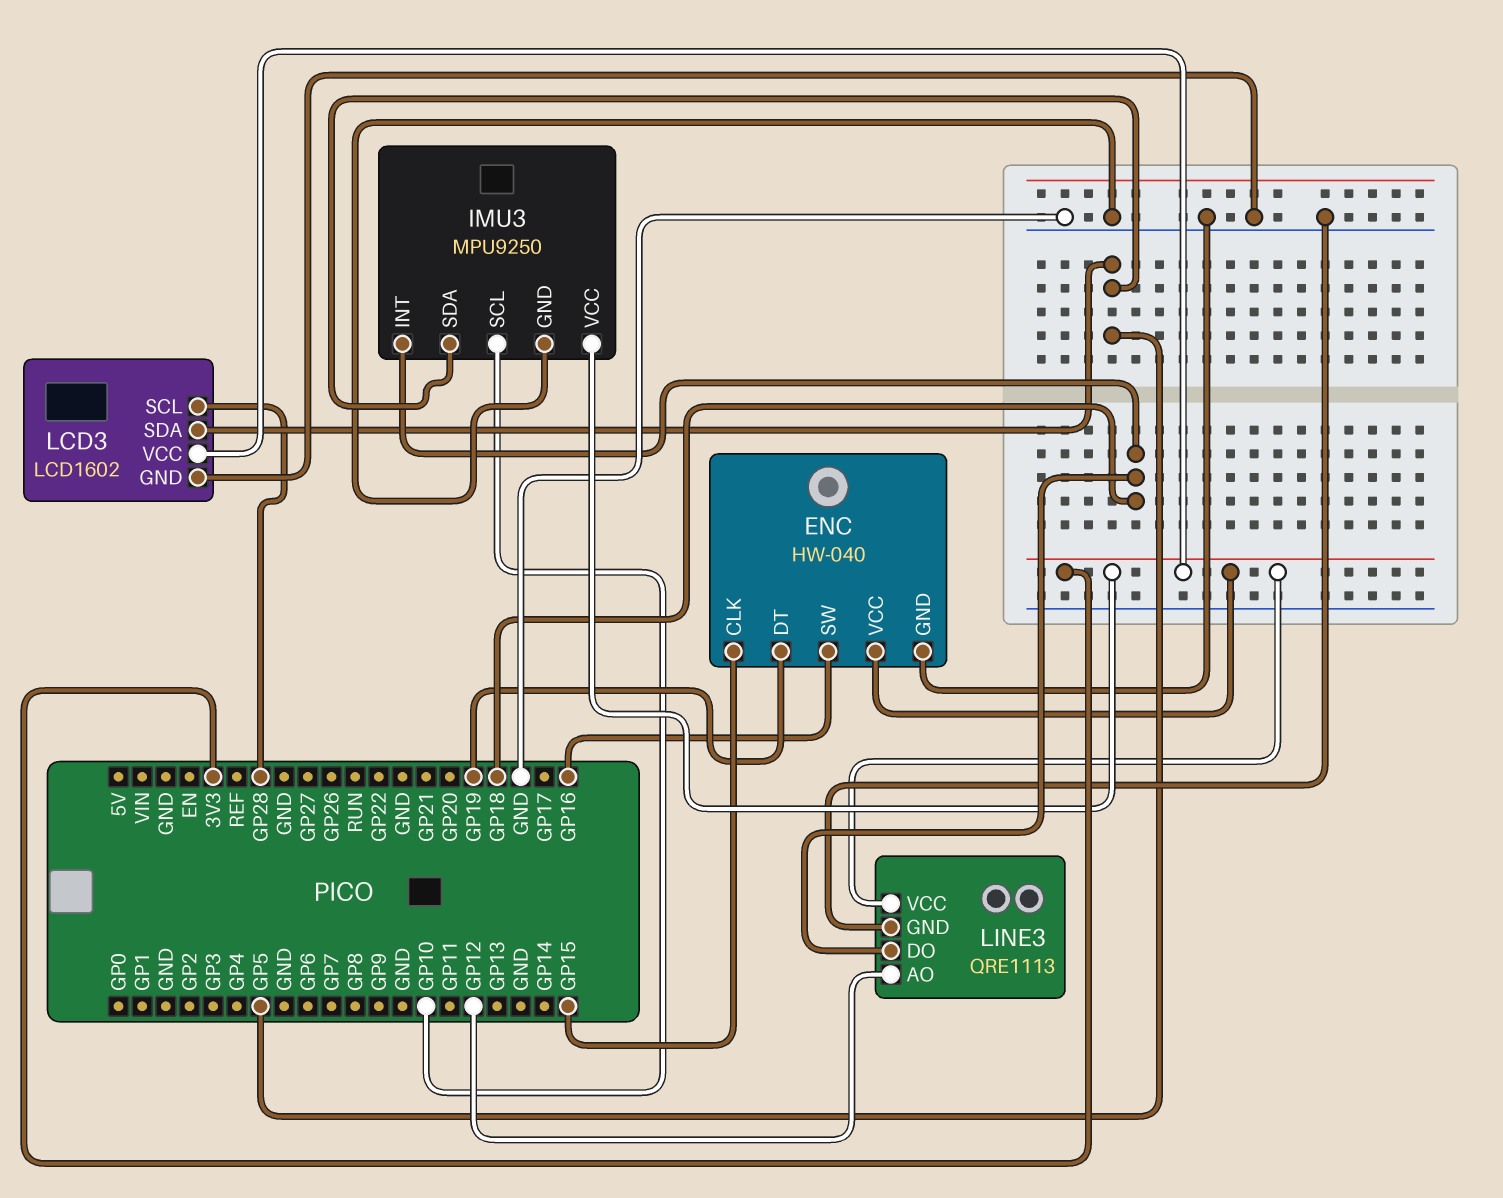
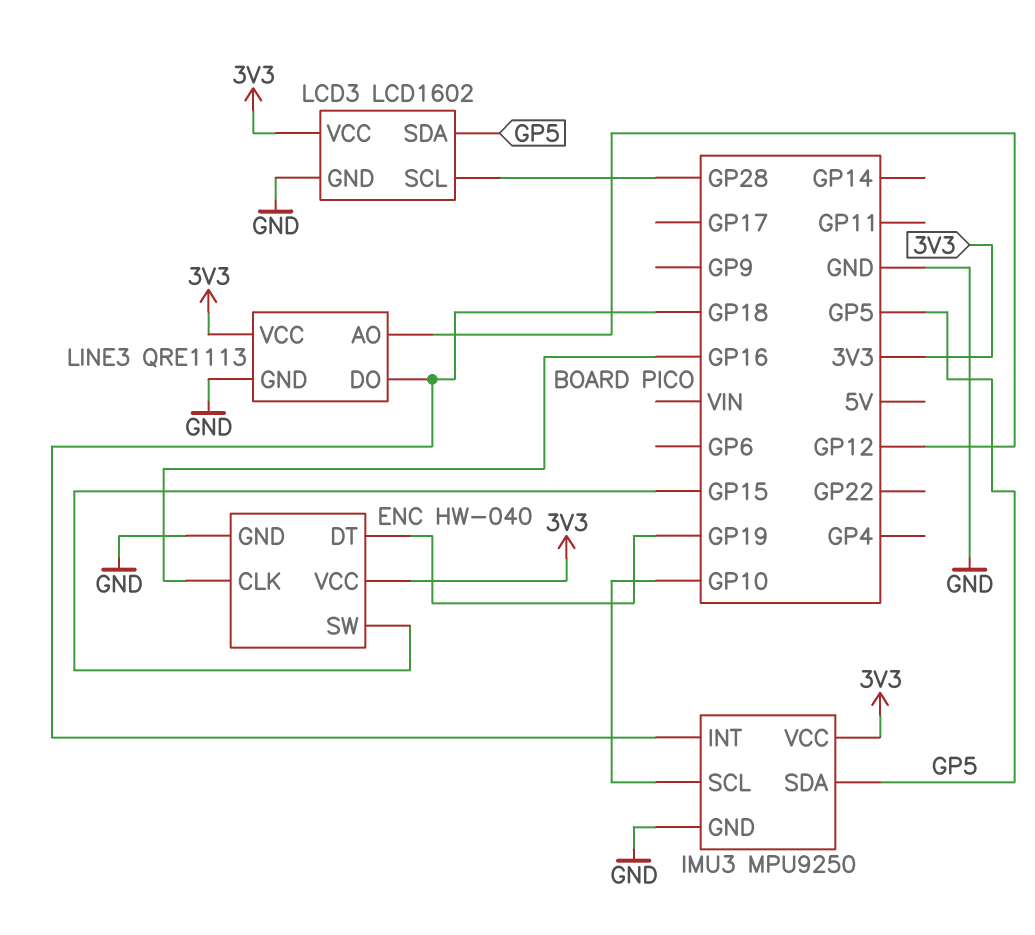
ENC pin CLK: GP15 -> GP16
ENC pin SW: GP16 -> GP15

